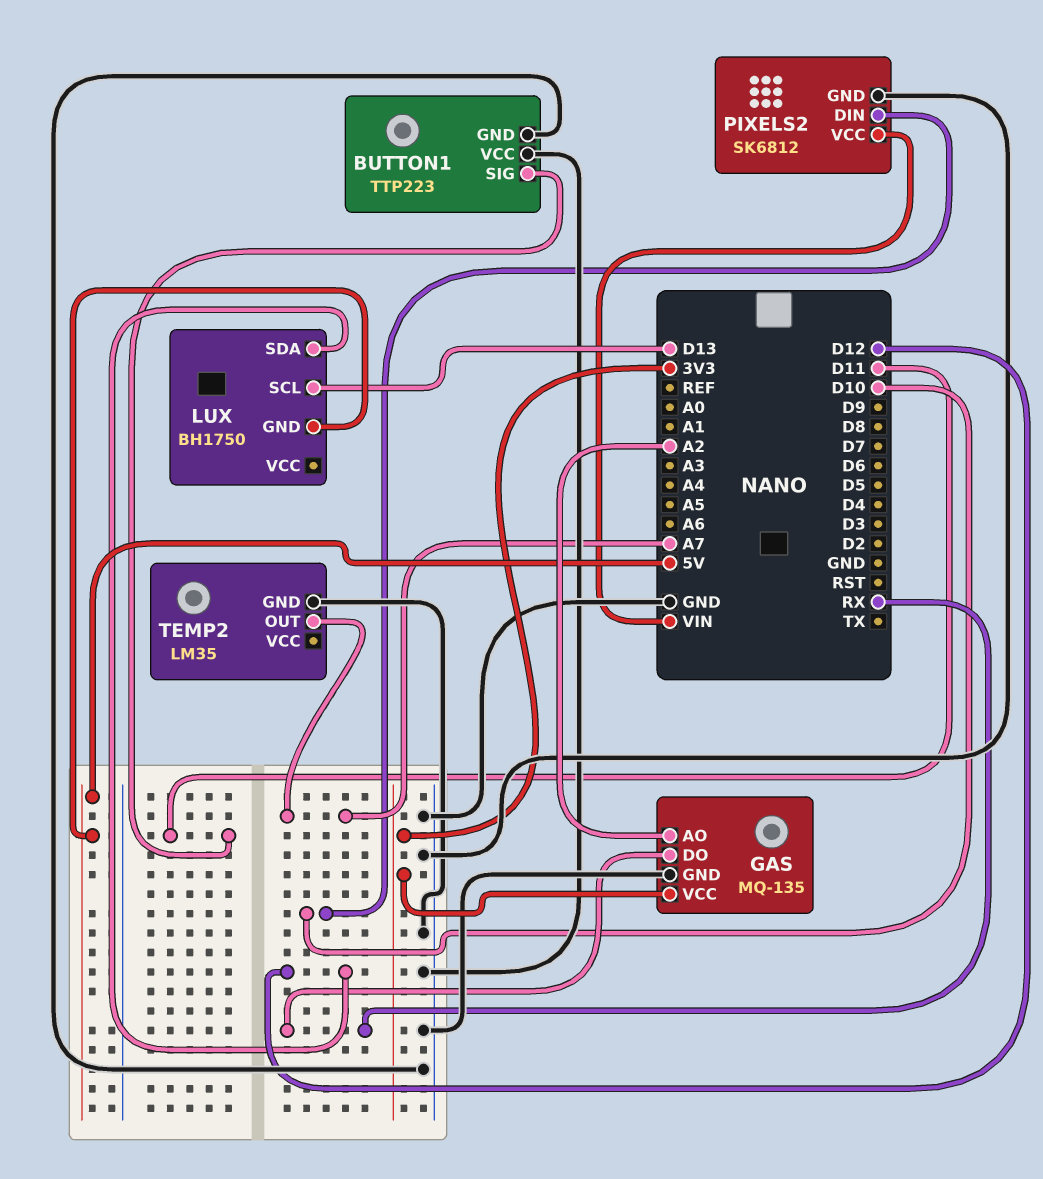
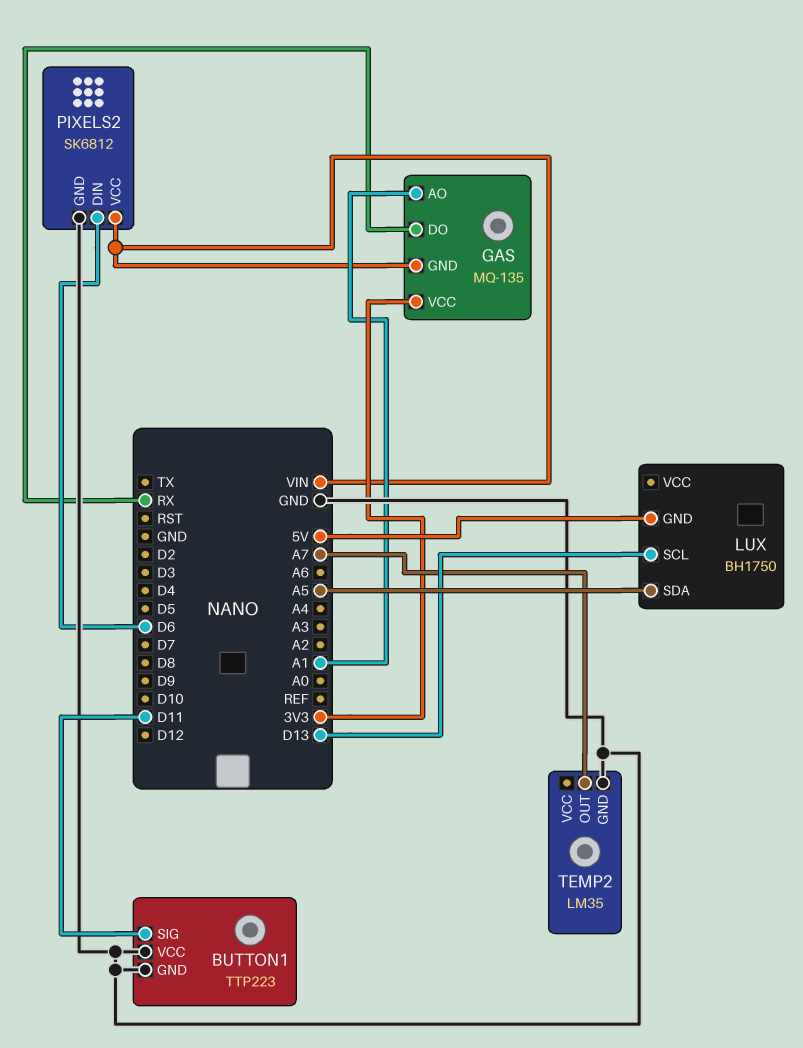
GAS pin AO: A2 -> A1
GAS pin GND: GND -> VIN
LUX pin SDA: D12 -> A5
PIXELS2 pin DIN: D10 -> D6

